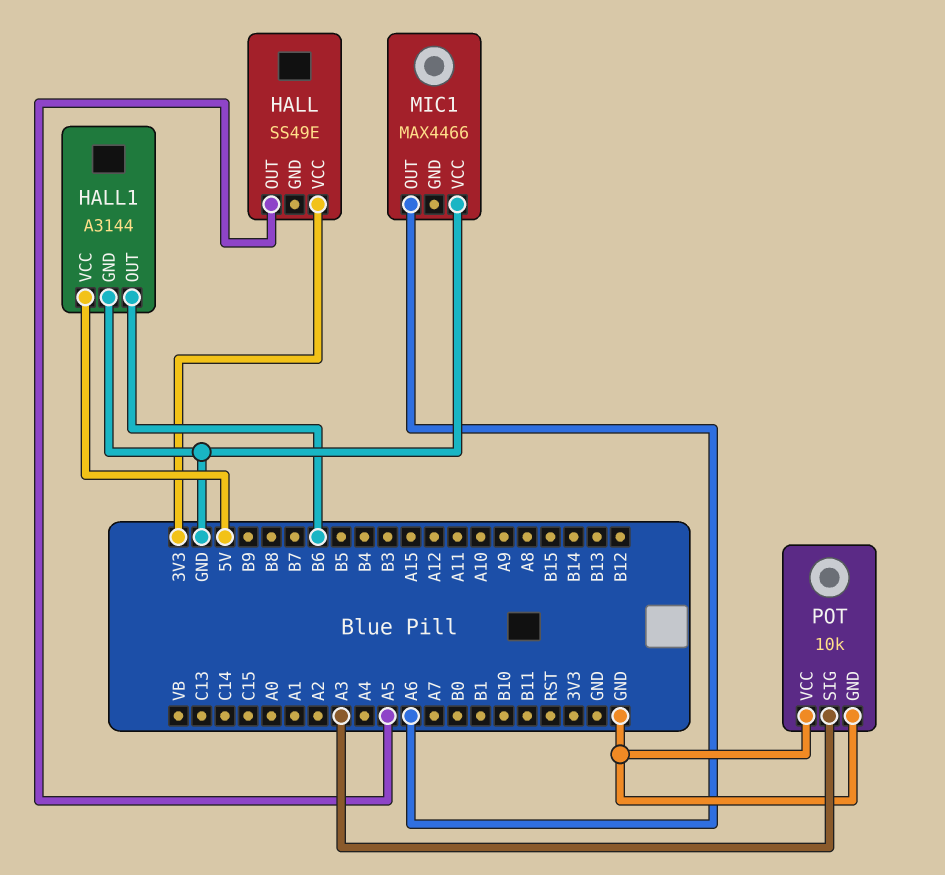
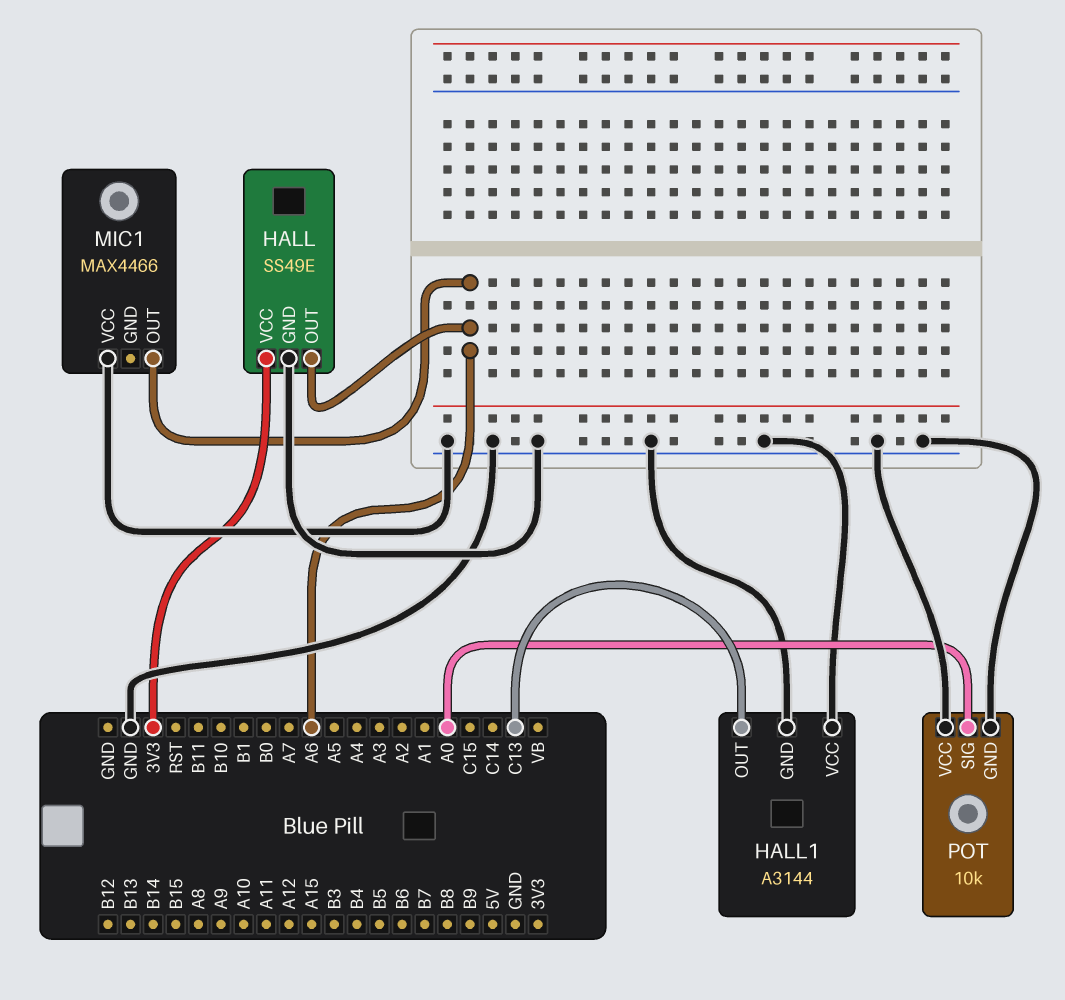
HALL pin GND: none -> GND
HALL pin OUT: A5 -> A6
HALL1 pin OUT: B6 -> C13
HALL1 pin VCC: 5V -> GND
POT pin SIG: A3 -> A0

